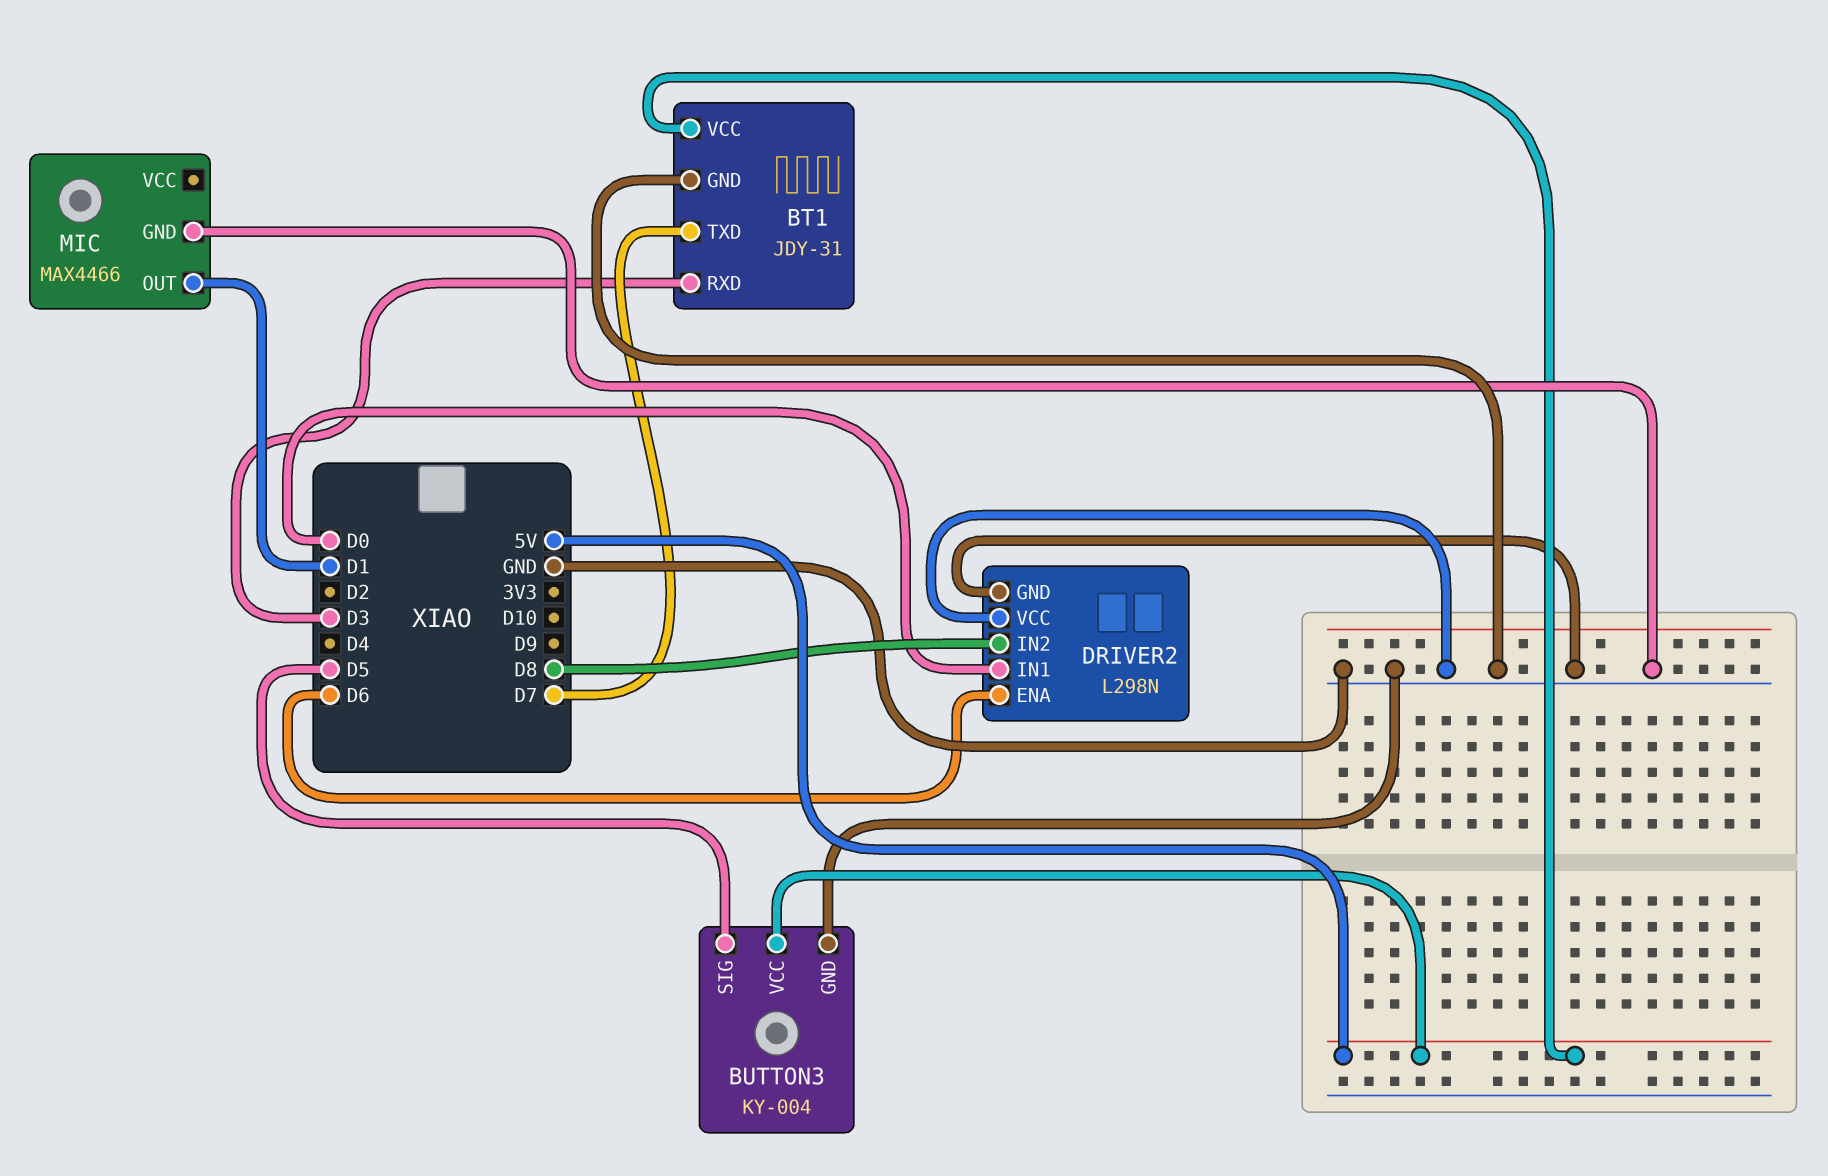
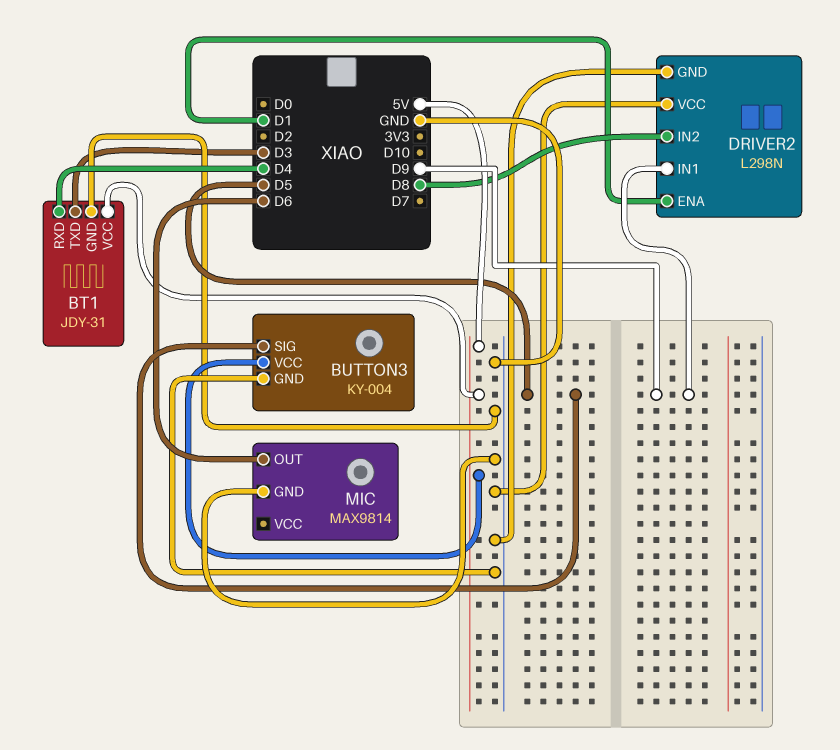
BT1 pin RXD: D3 -> D4
BT1 pin TXD: D7 -> D3
DRIVER2 pin ENA: D6 -> D1
DRIVER2 pin IN1: D0 -> D9
MIC: MAX4466 -> MAX9814
MIC pin OUT: D1 -> D6

